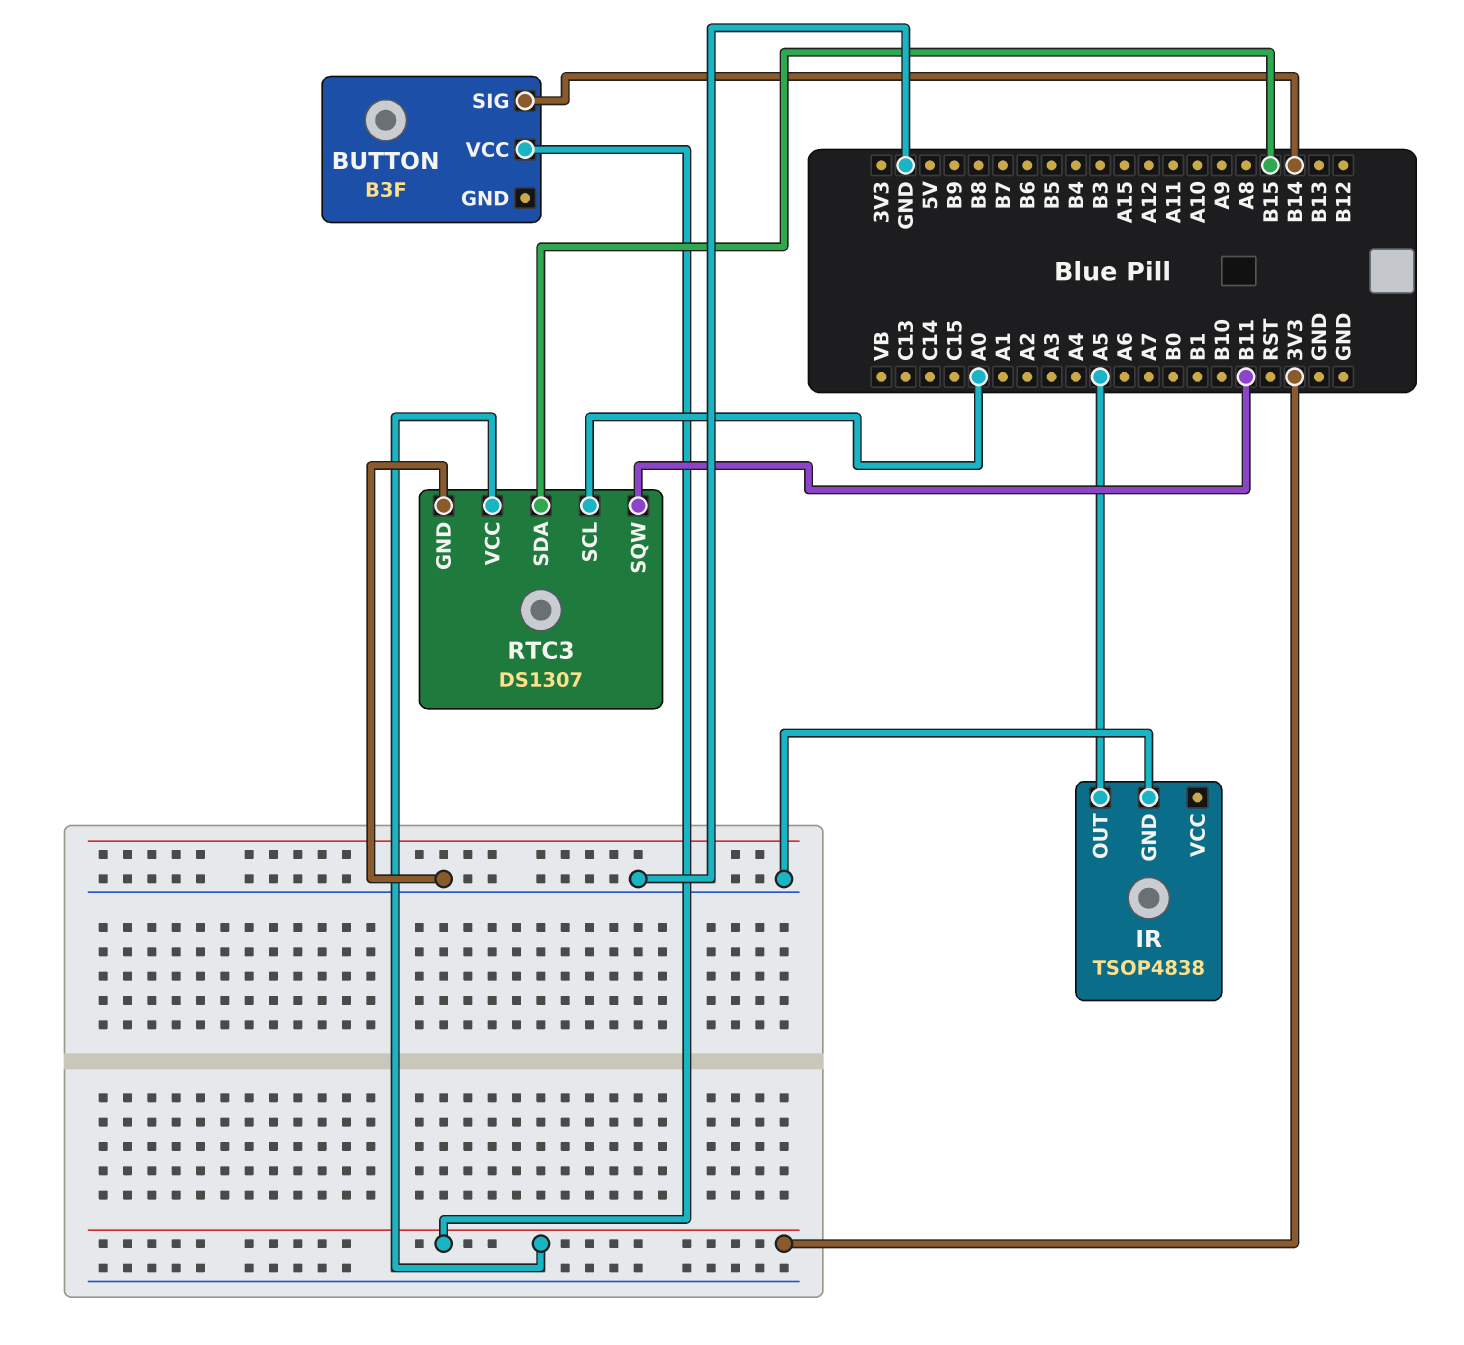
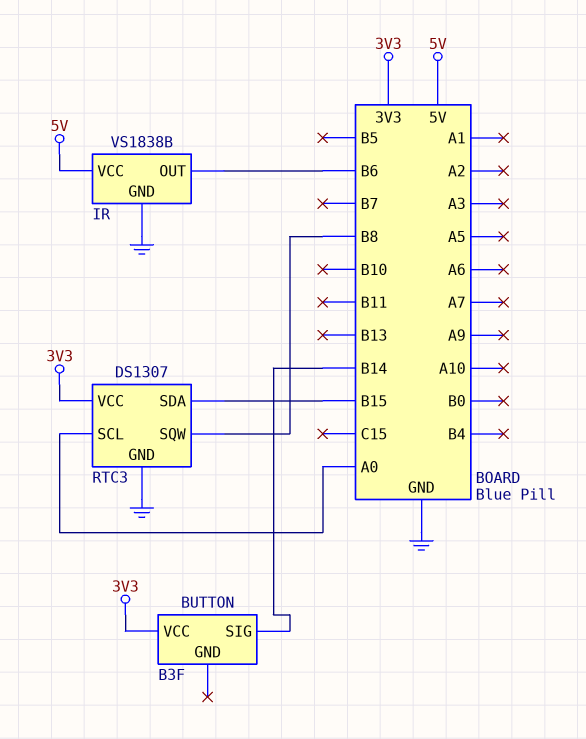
IR: TSOP4838 -> VS1838B
IR pin OUT: A5 -> B6
IR pin VCC: none -> 5V
RTC3 pin SQW: B11 -> B8

